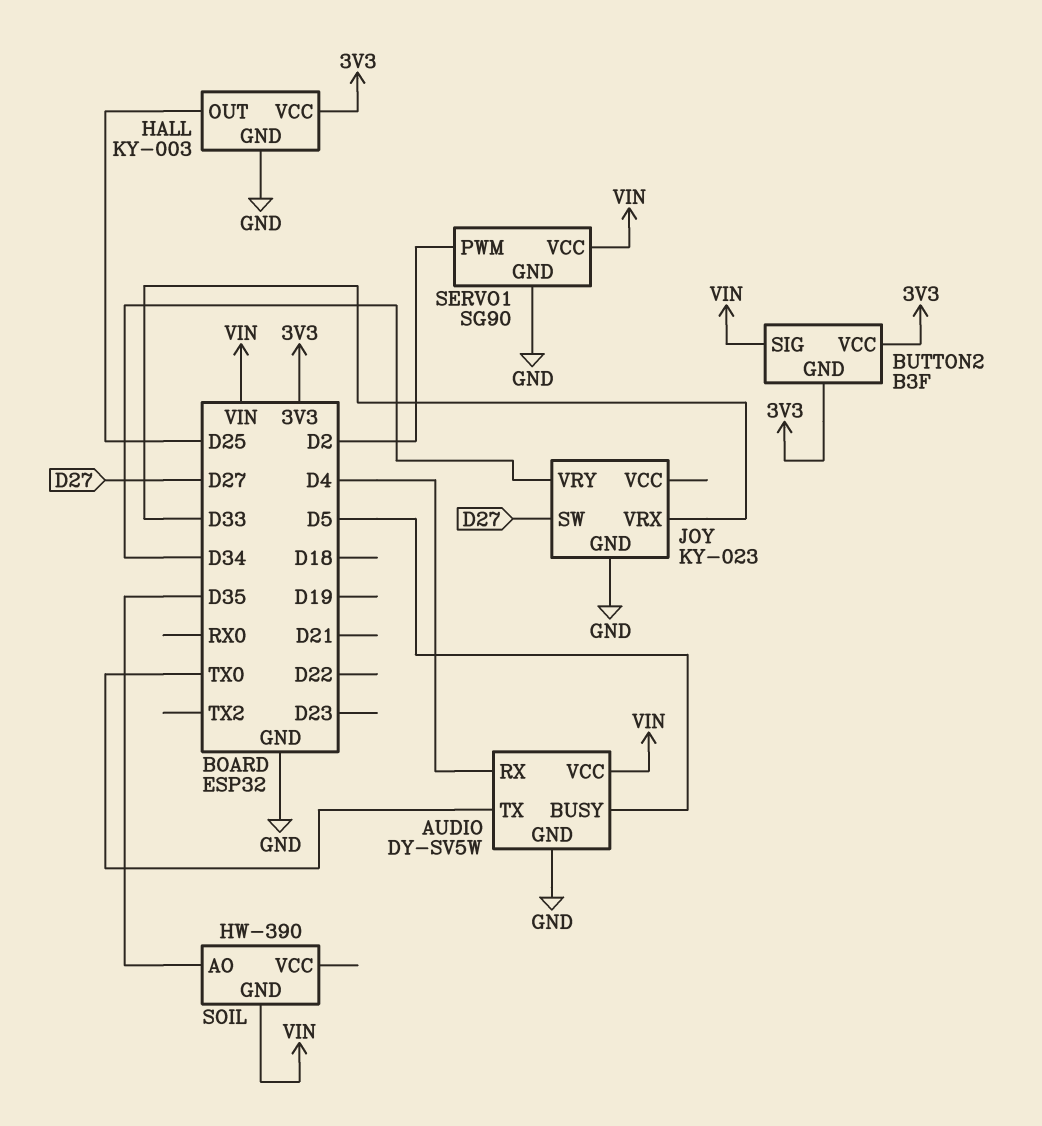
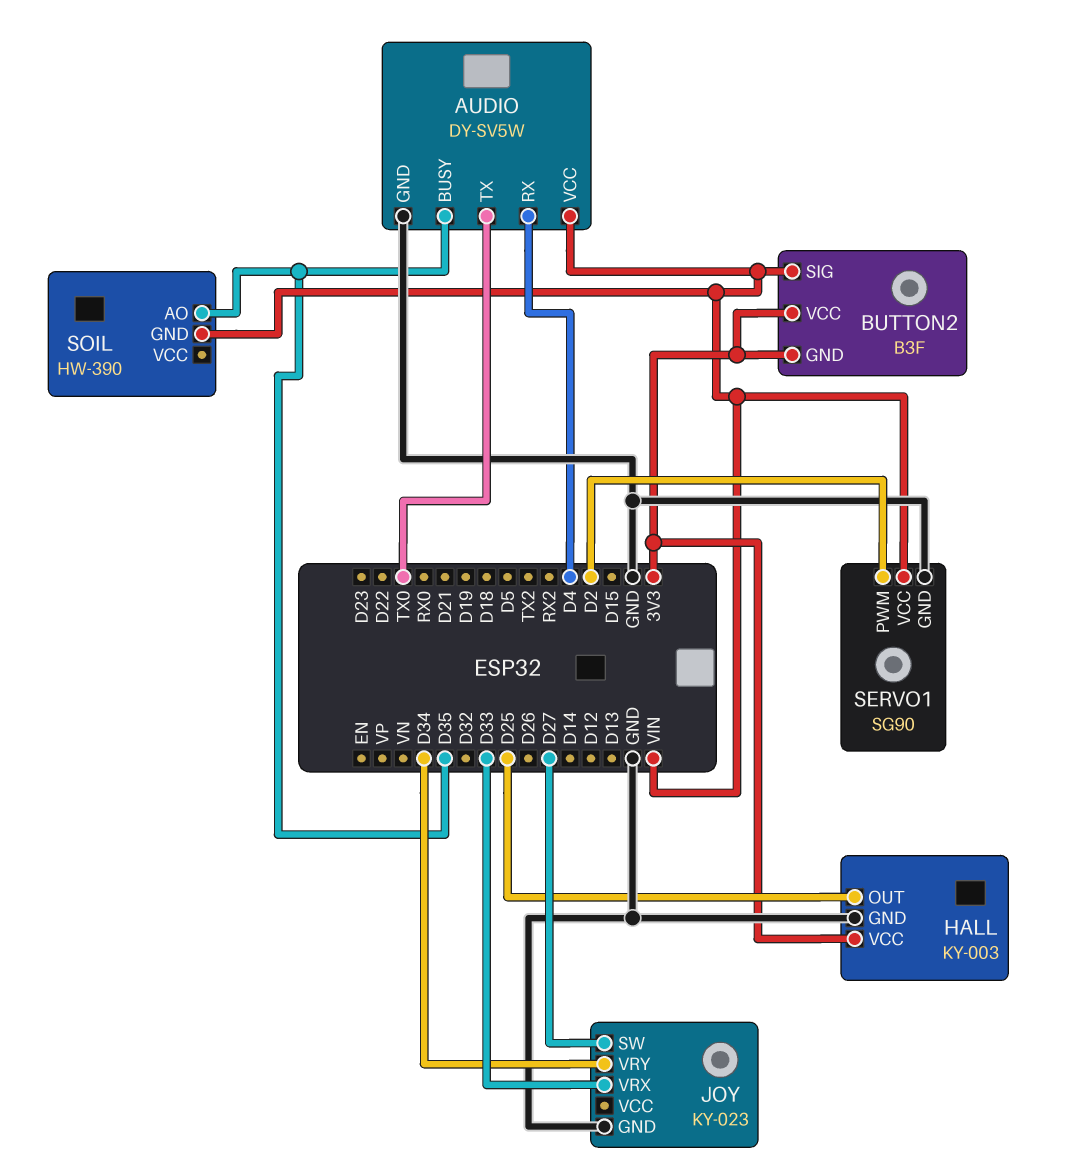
AUDIO pin BUSY: D5 -> D35

